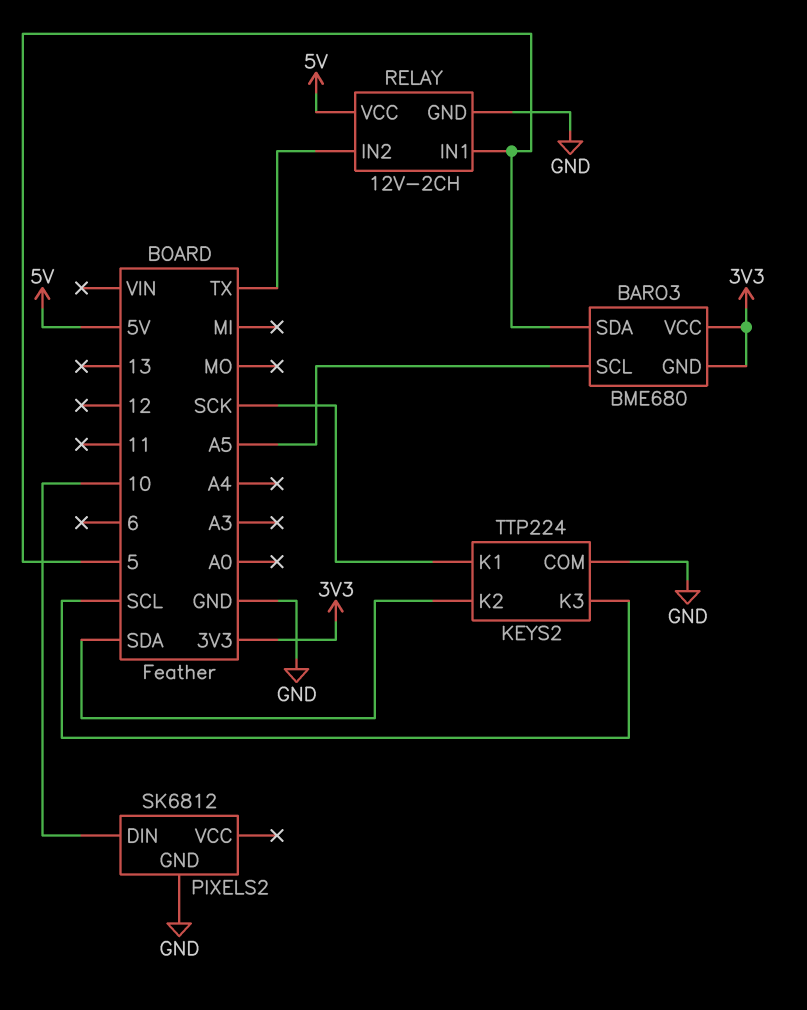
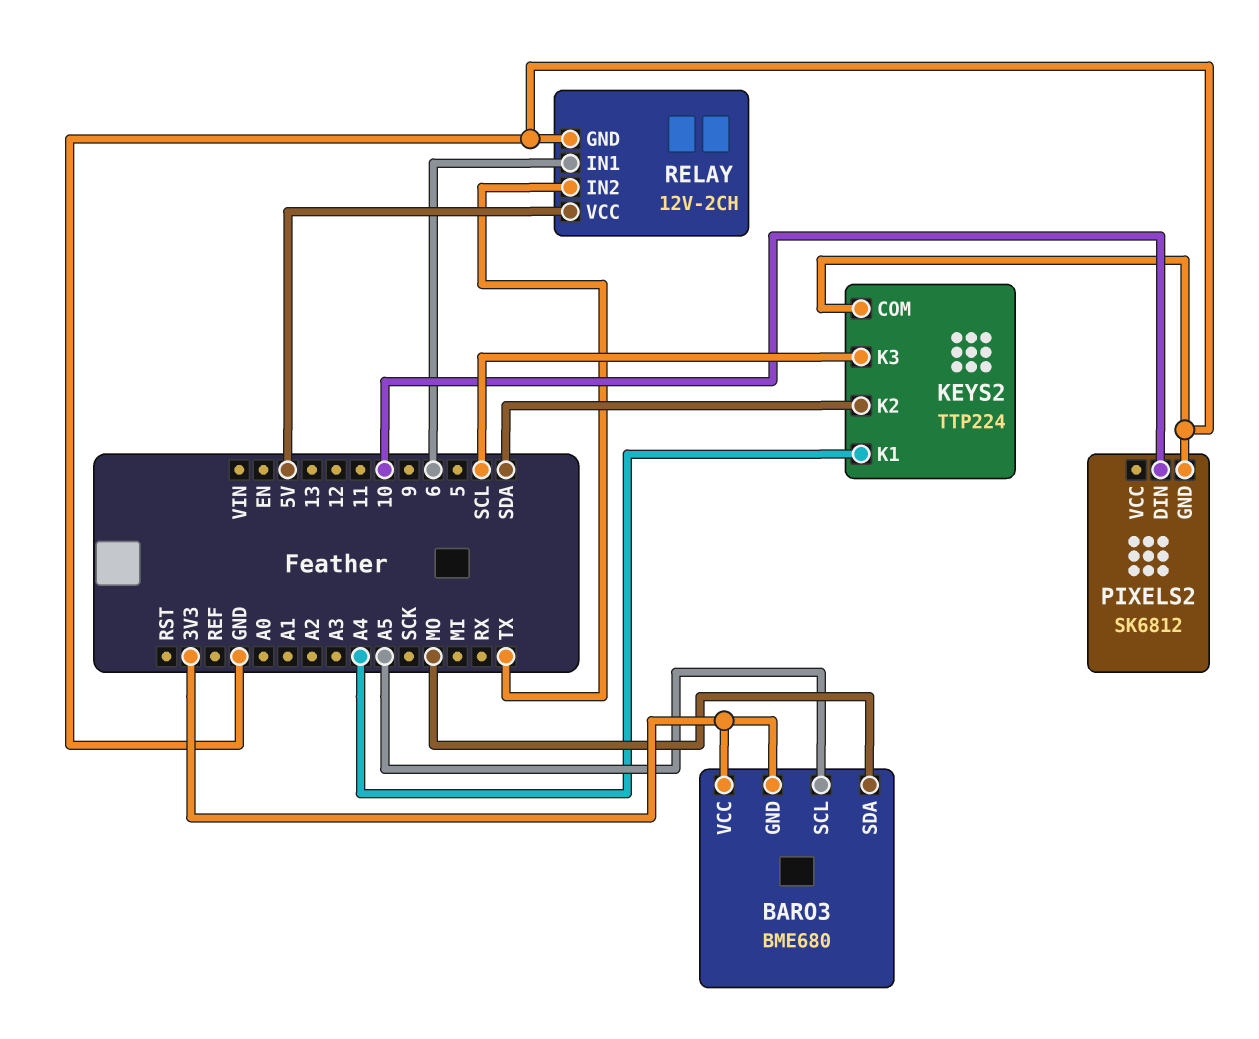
BARO3 pin SDA: 5 -> MO
KEYS2 pin K1: SCK -> A4
RELAY pin IN1: 5 -> 6

